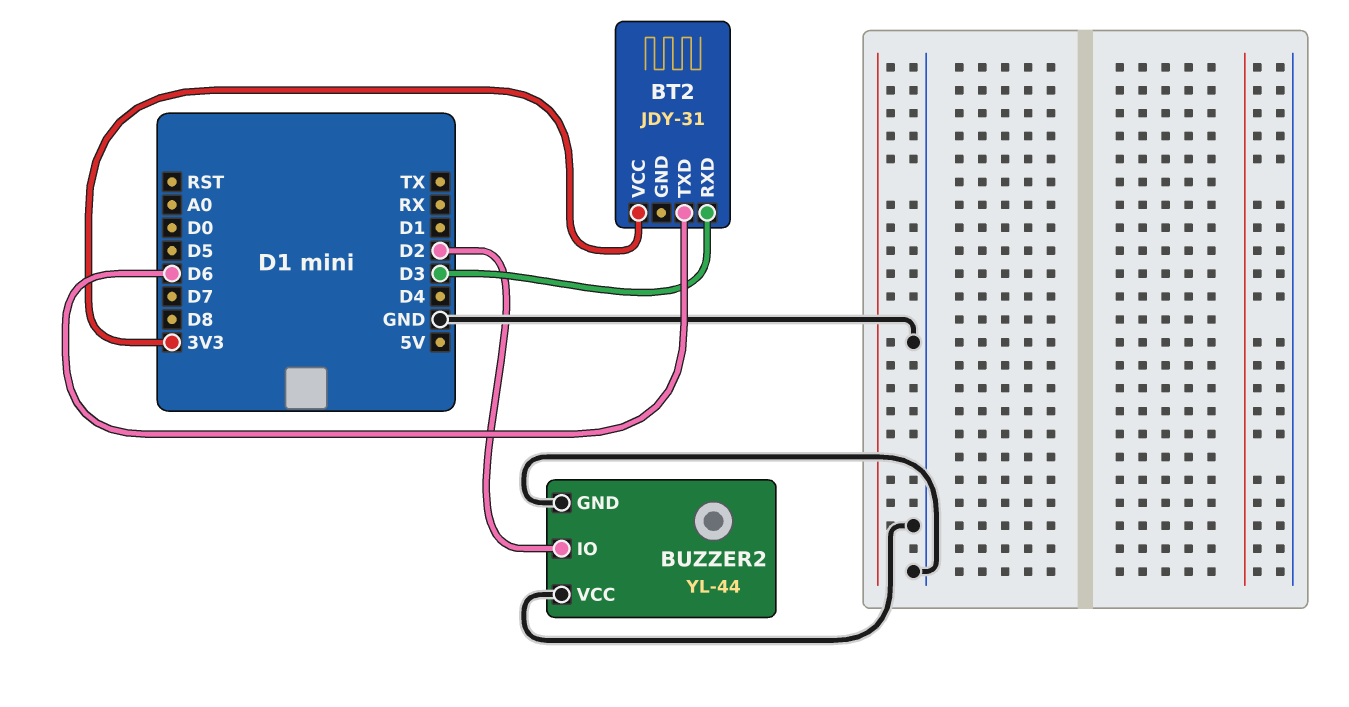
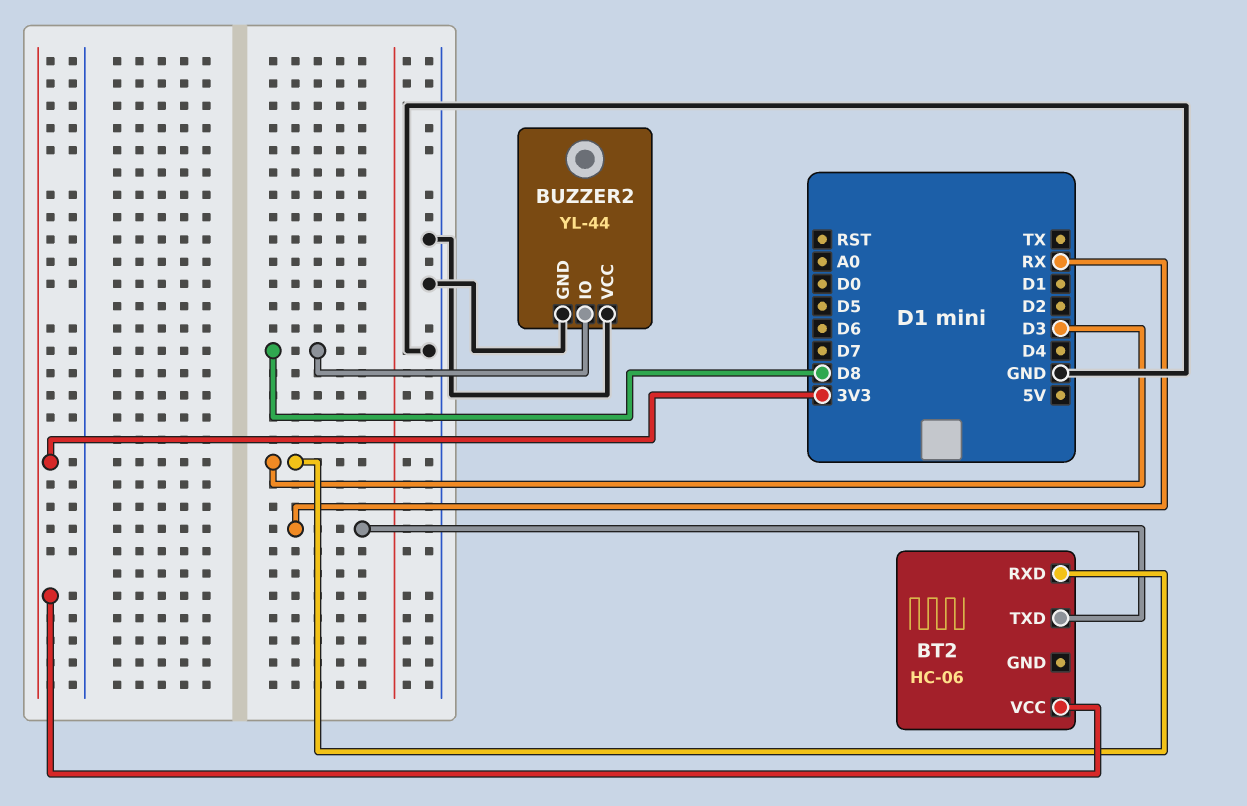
BT2: JDY-31 -> HC-06
BT2 pin TXD: D6 -> RX
BUZZER2 pin IO: D2 -> D8

